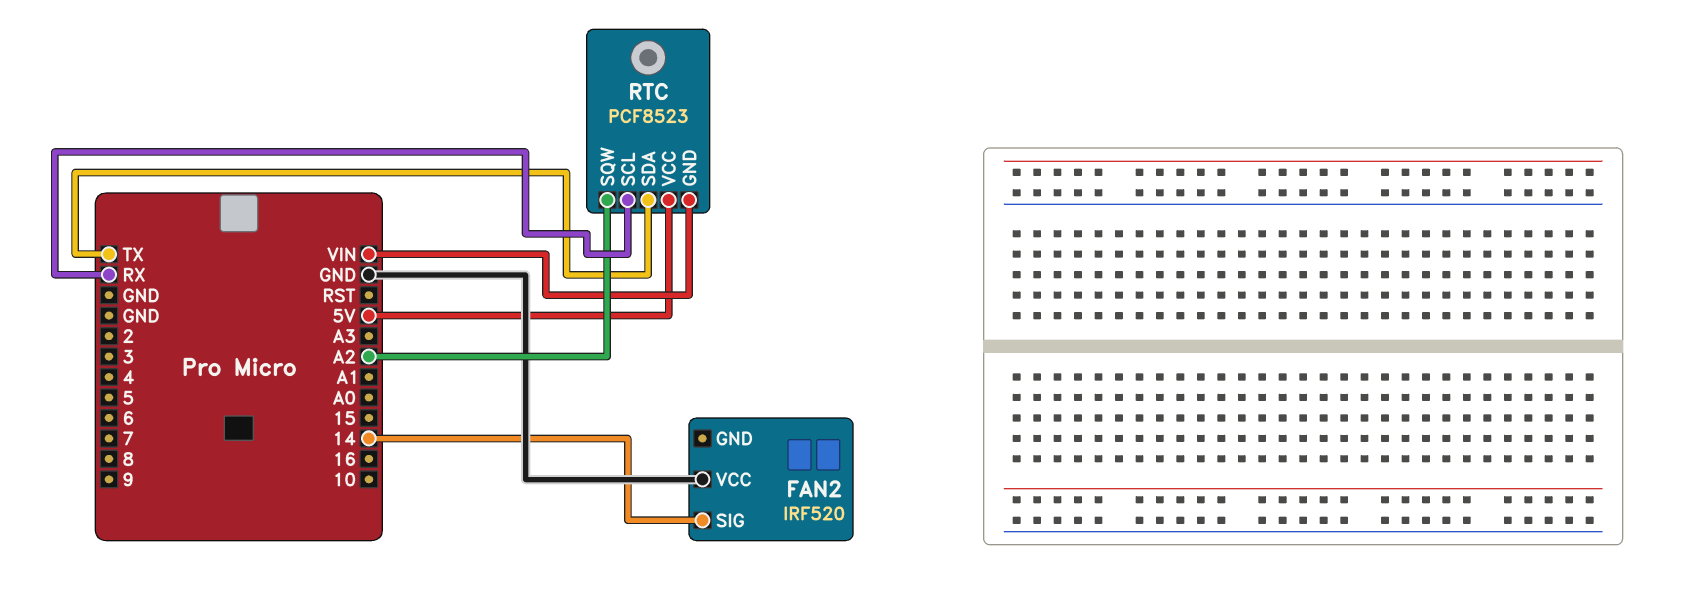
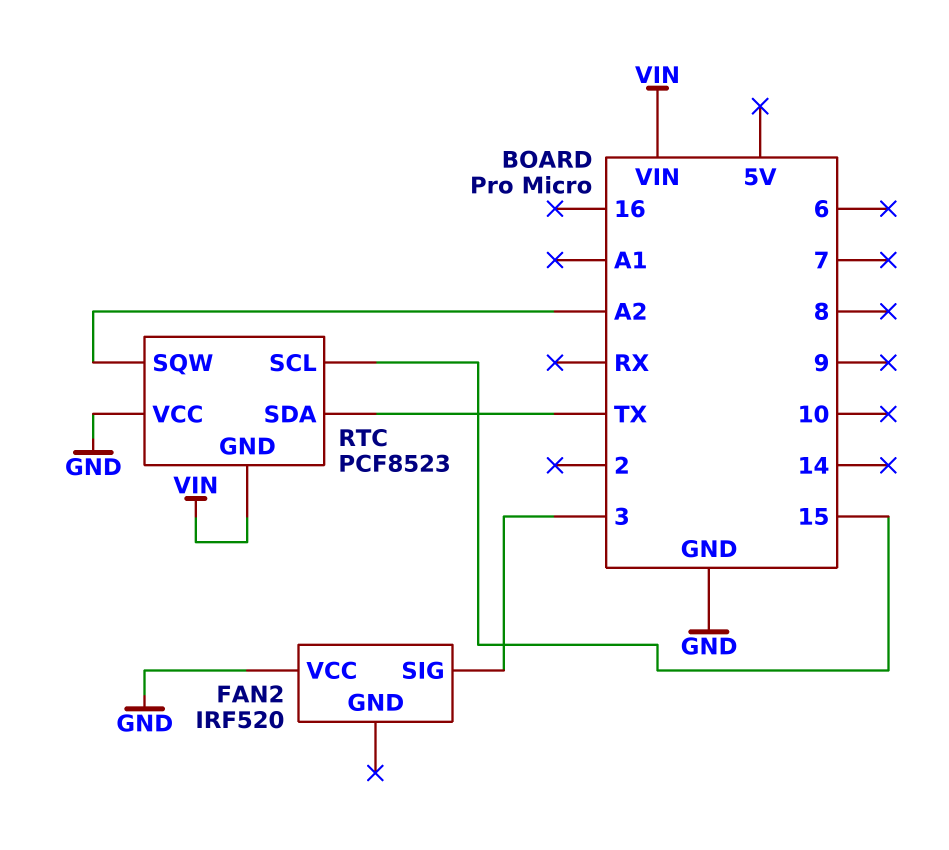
FAN2 pin SIG: 14 -> 3
RTC pin SCL: RX -> 15
RTC pin VCC: 5V -> GND

